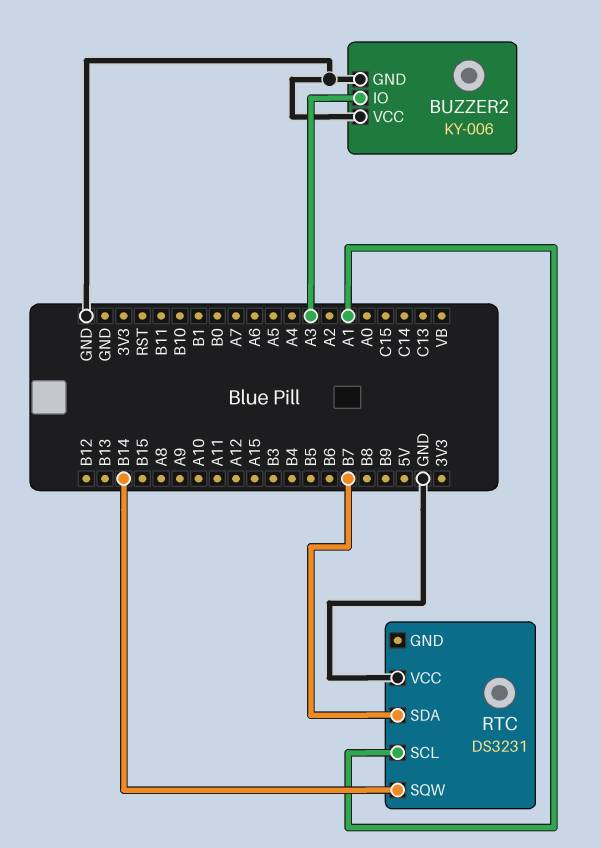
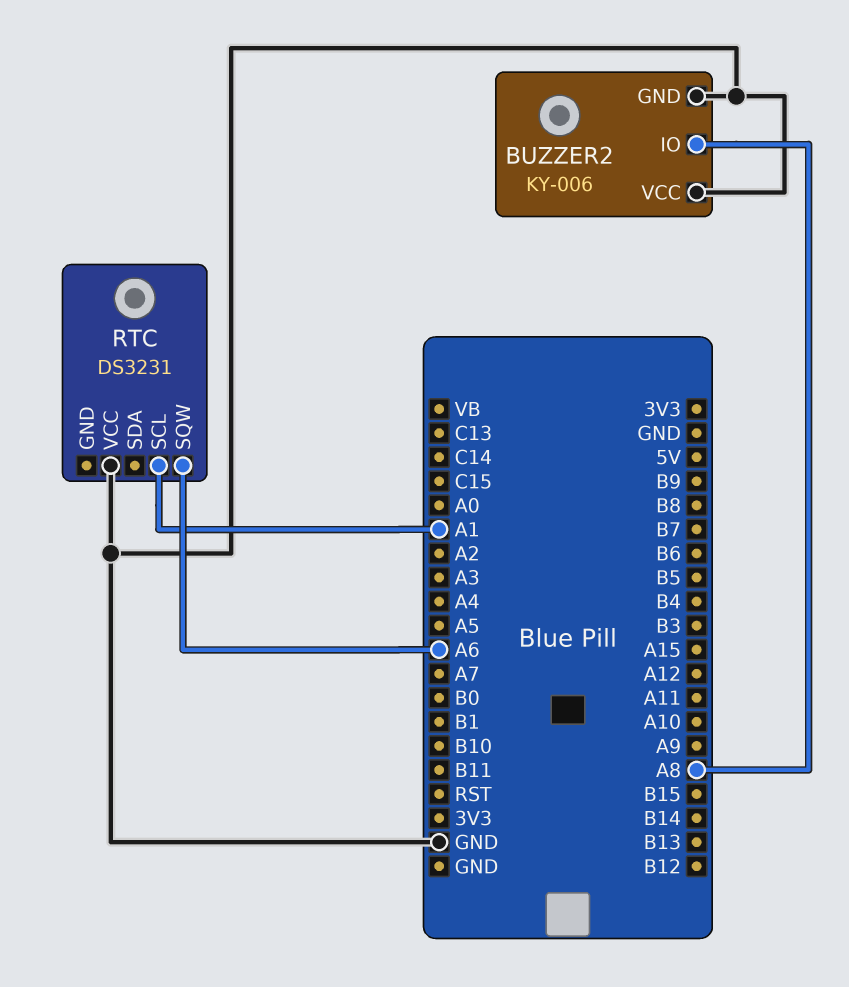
BUZZER2 pin IO: A3 -> A8
RTC pin SDA: B7 -> none
RTC pin SQW: B14 -> A6

